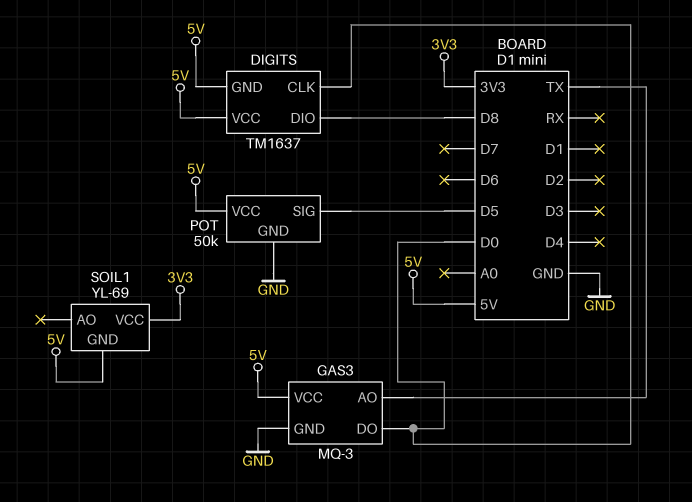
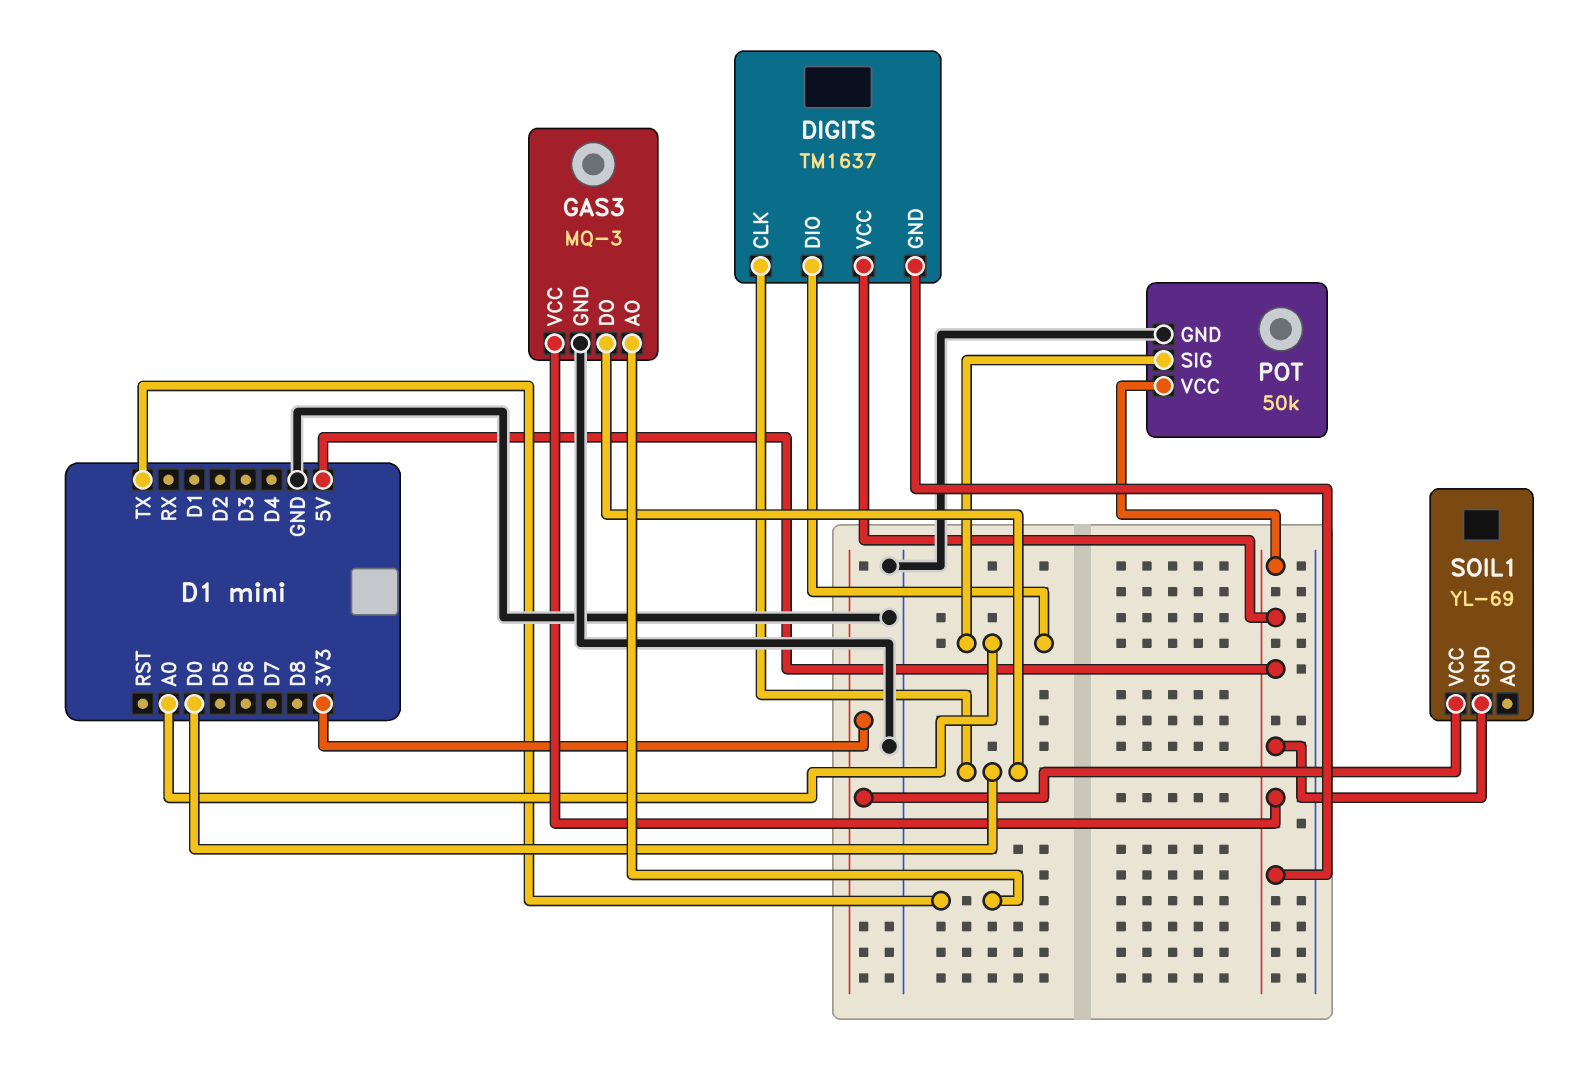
DIGITS pin DIO: D8 -> A0
POT pin SIG: D5 -> A0

